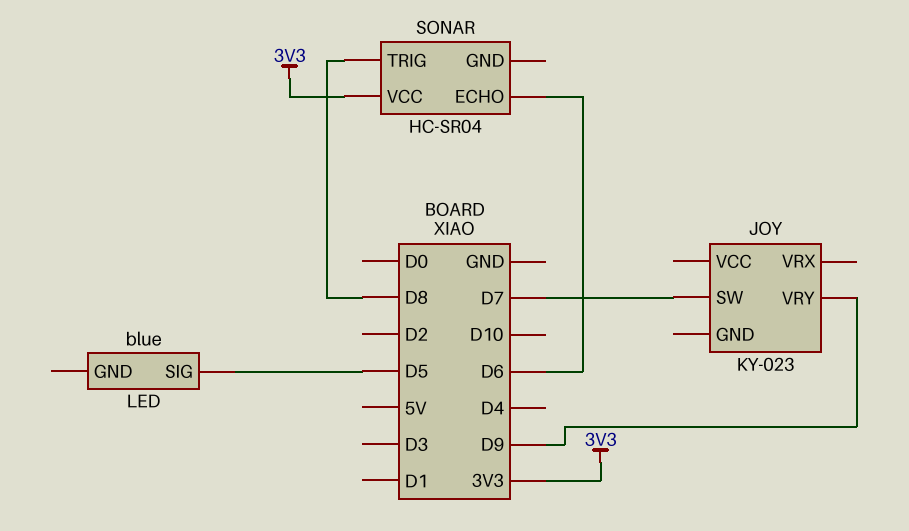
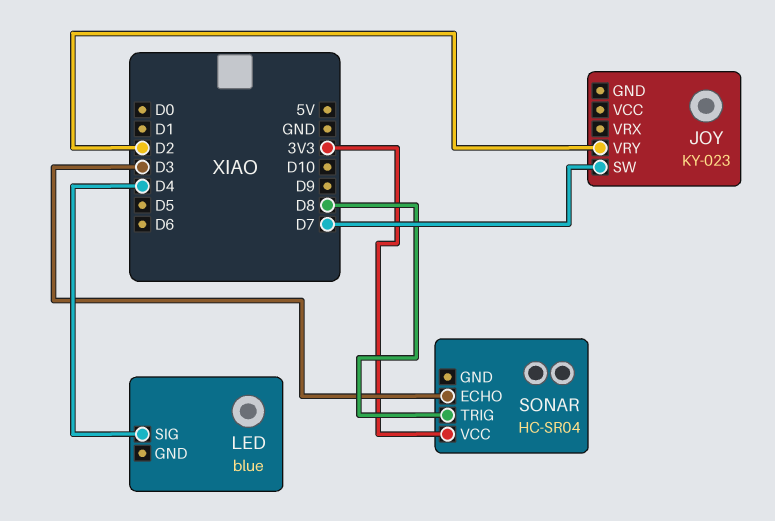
JOY pin VRY: D9 -> D2
LED pin SIG: D5 -> D4
SONAR pin ECHO: D6 -> D3

